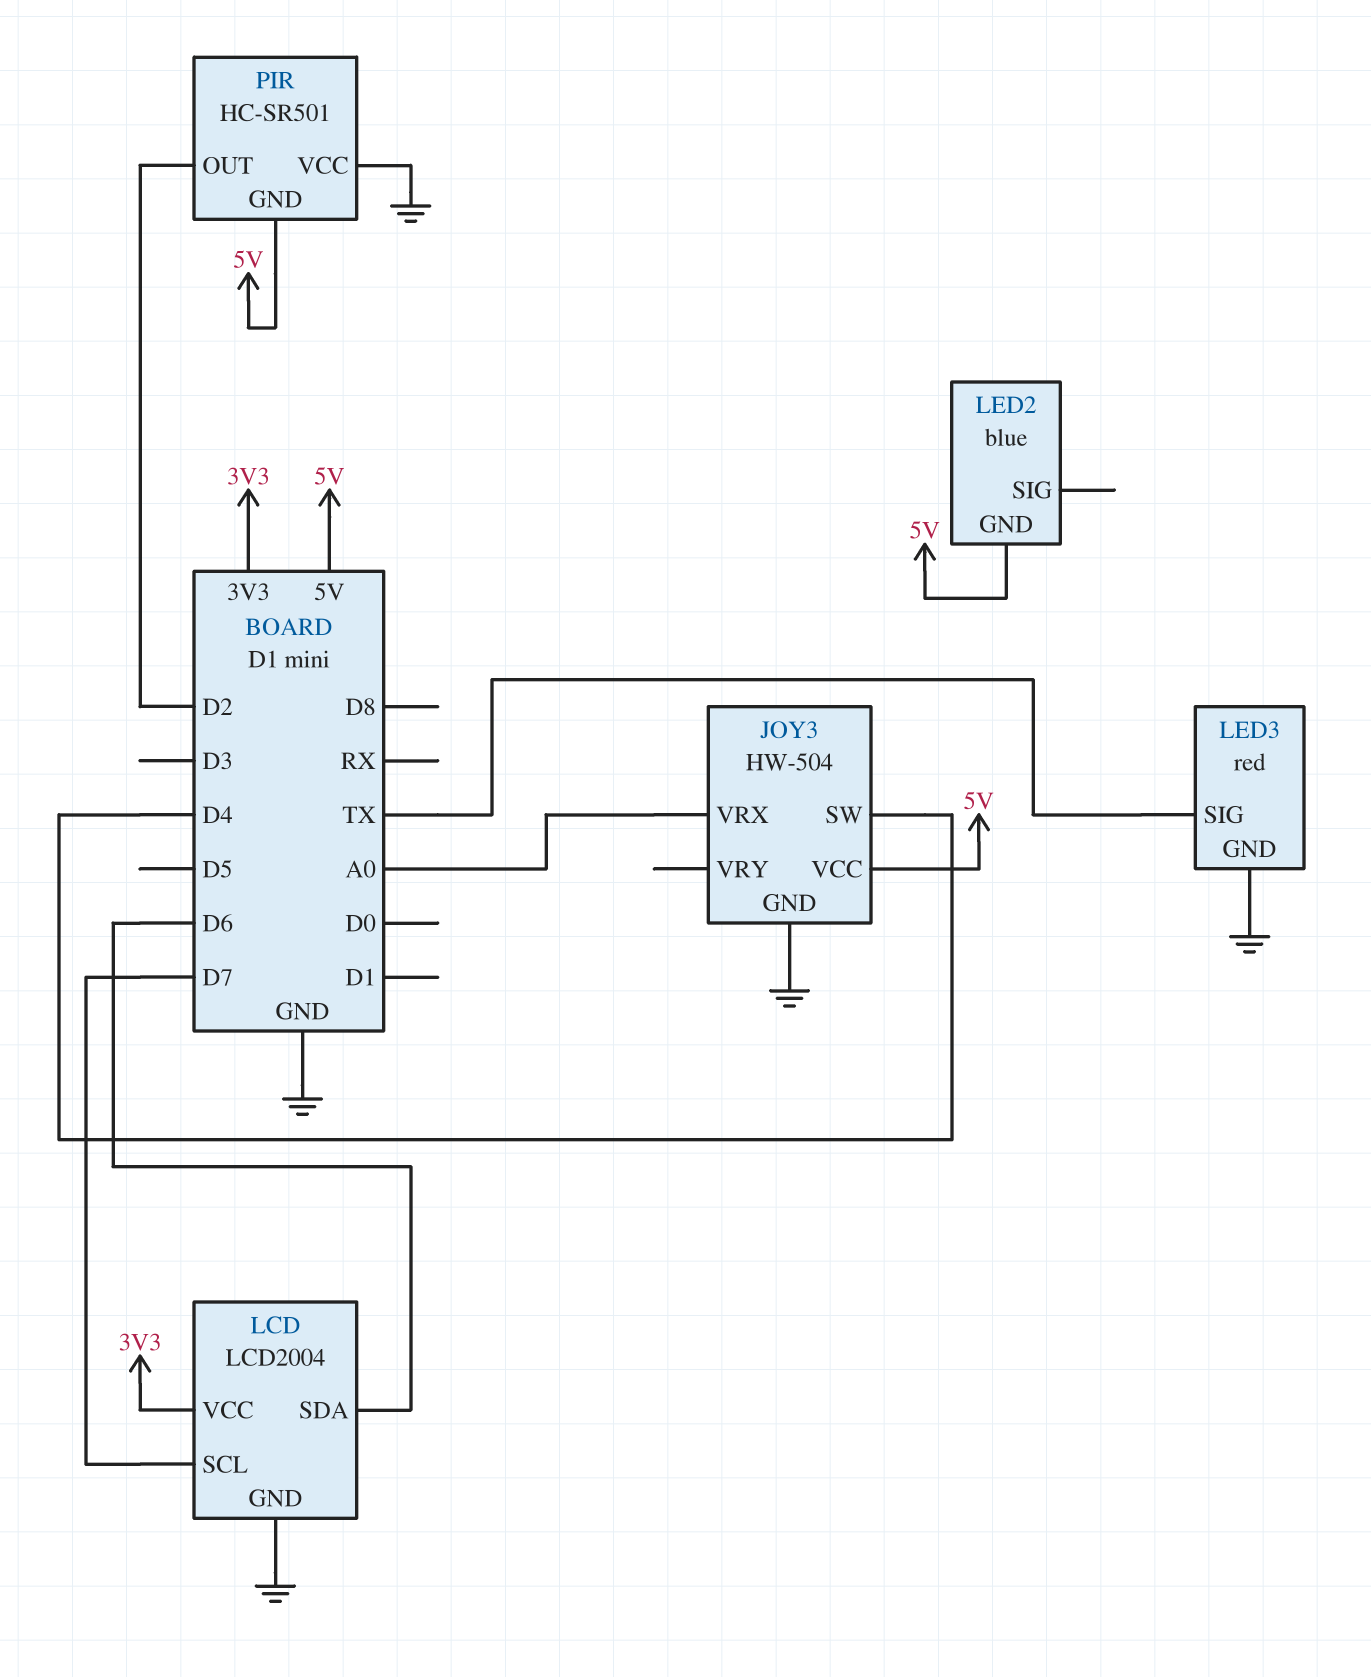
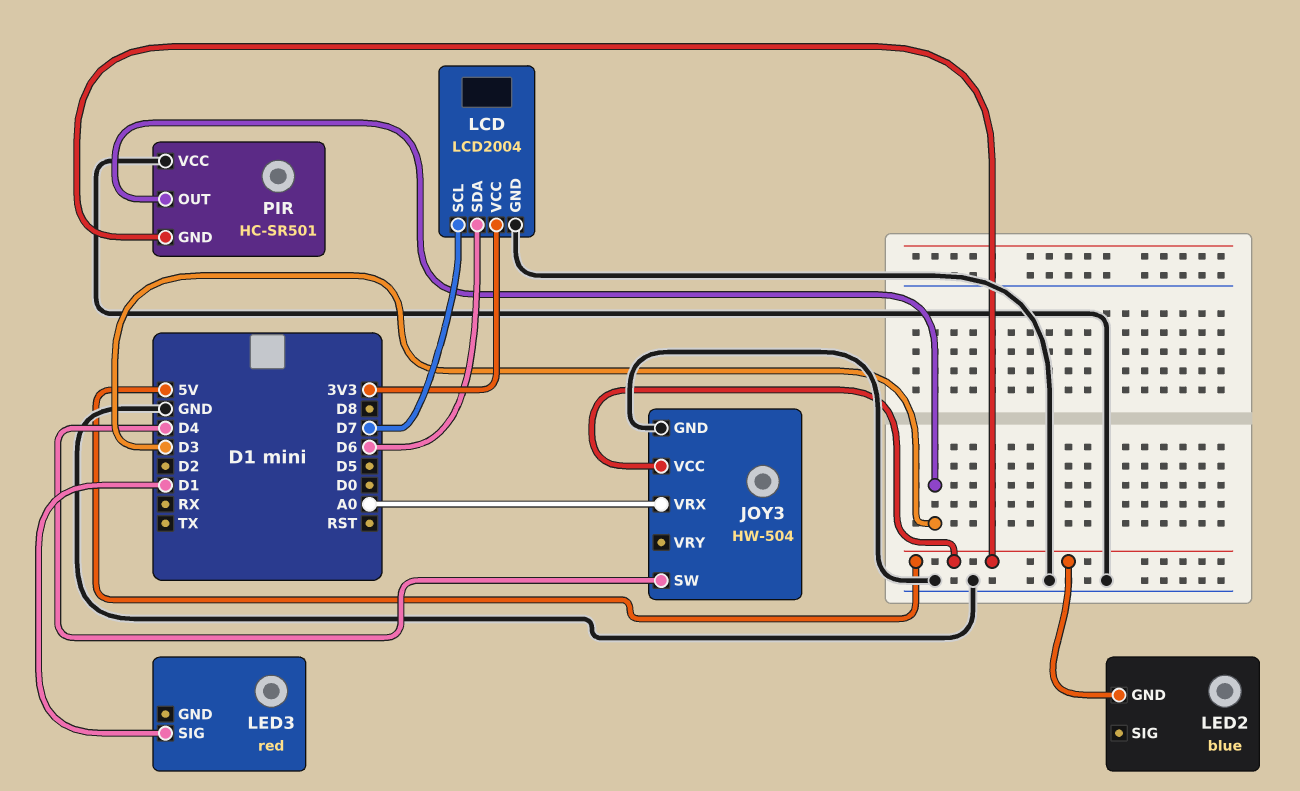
LED3 pin GND: GND -> none
LED3 pin SIG: TX -> D1
PIR pin OUT: D2 -> D3

